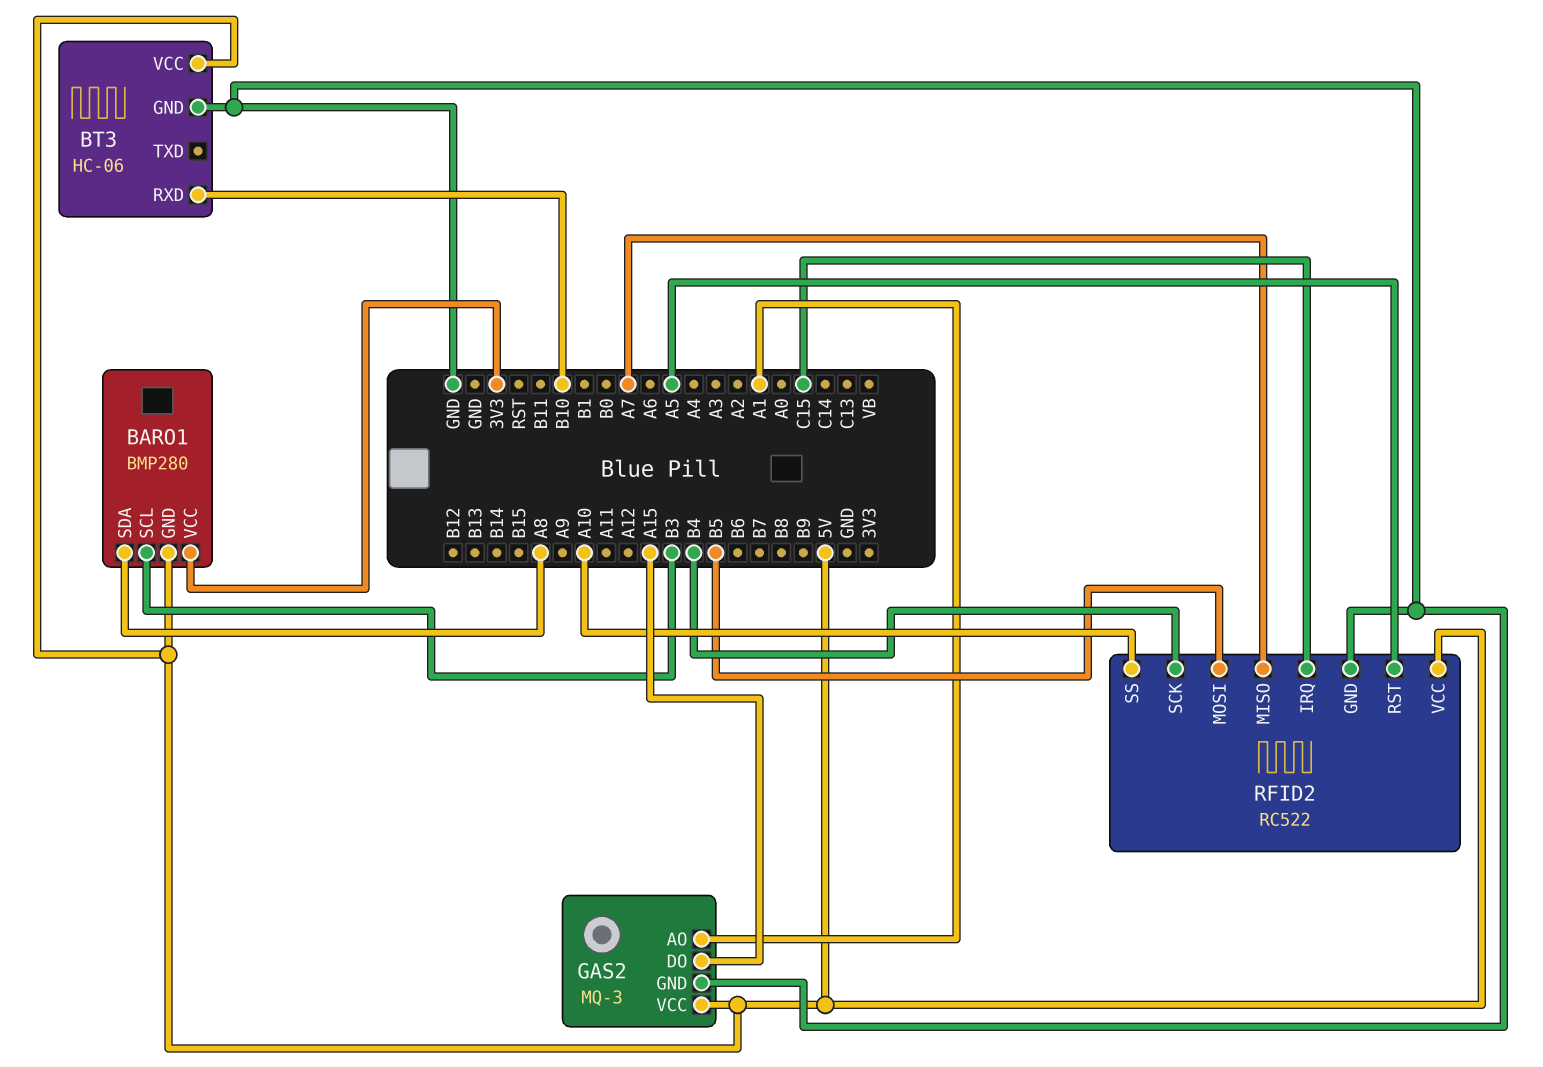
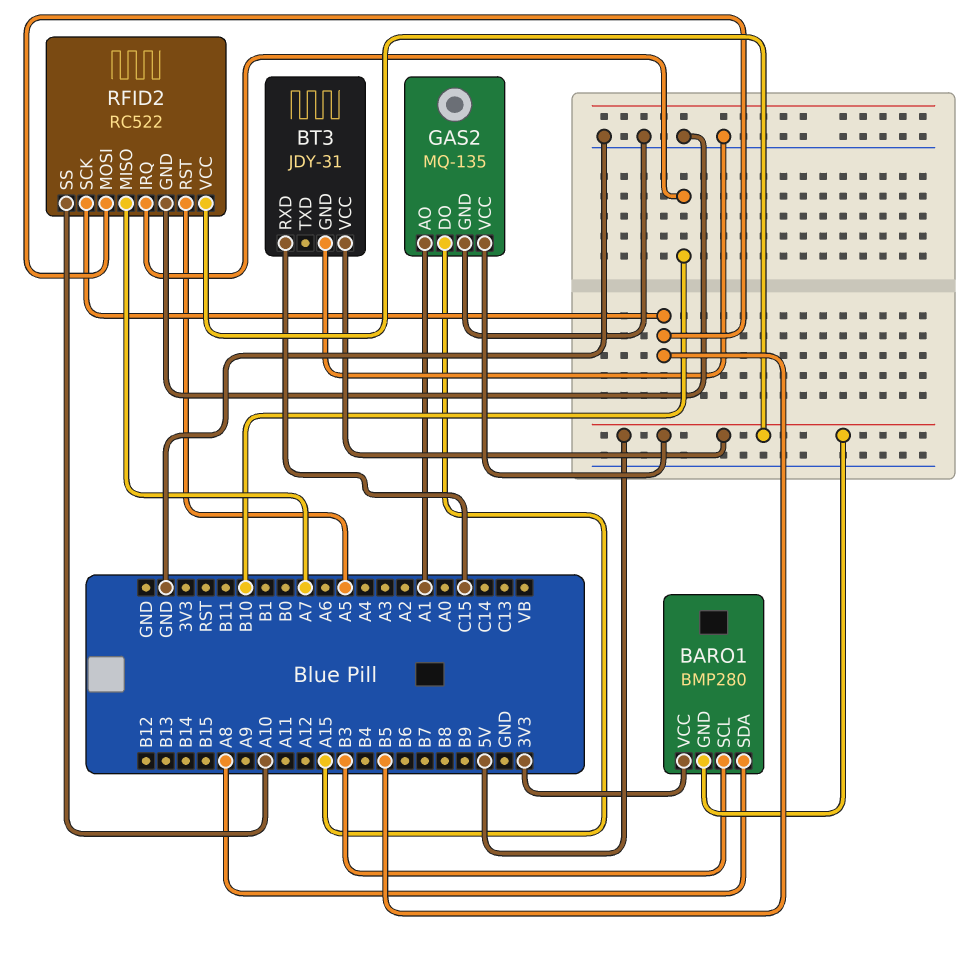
BT3: HC-06 -> JDY-31
BT3 pin RXD: B10 -> C15
GAS2: MQ-3 -> MQ-135
RFID2 pin IRQ: C15 -> B10
RFID2 pin SCK: B4 -> B5

